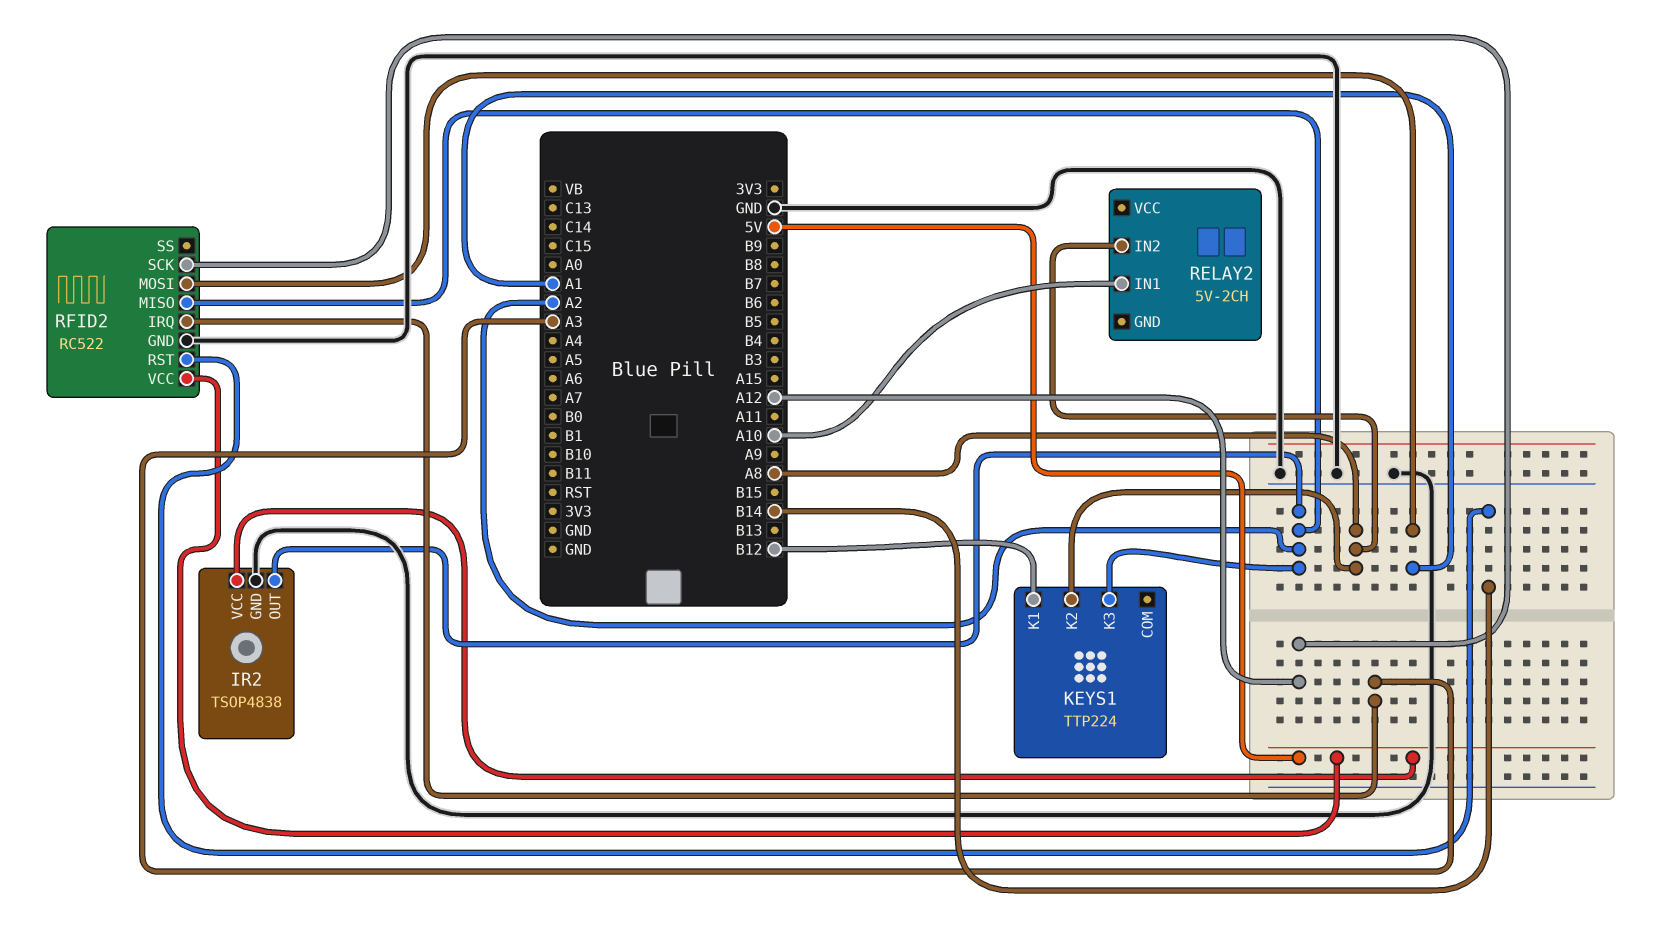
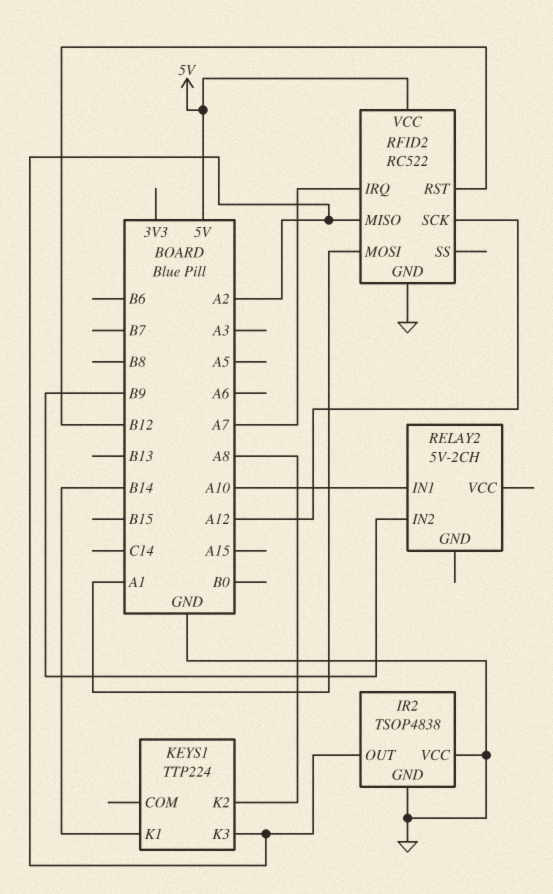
IR2 pin VCC: 5V -> GND
KEYS1 pin K1: B12 -> B14
RELAY2 pin IN2: A8 -> B9
RFID2 pin IRQ: A3 -> A7
RFID2 pin RST: B14 -> B12

